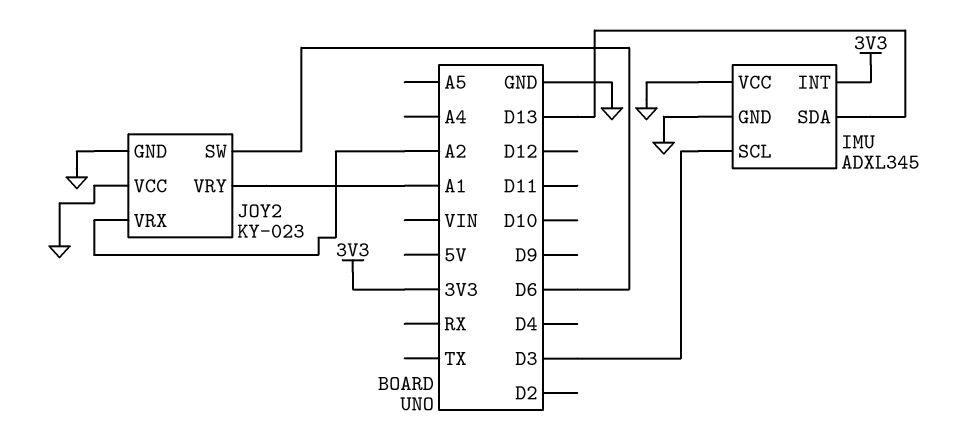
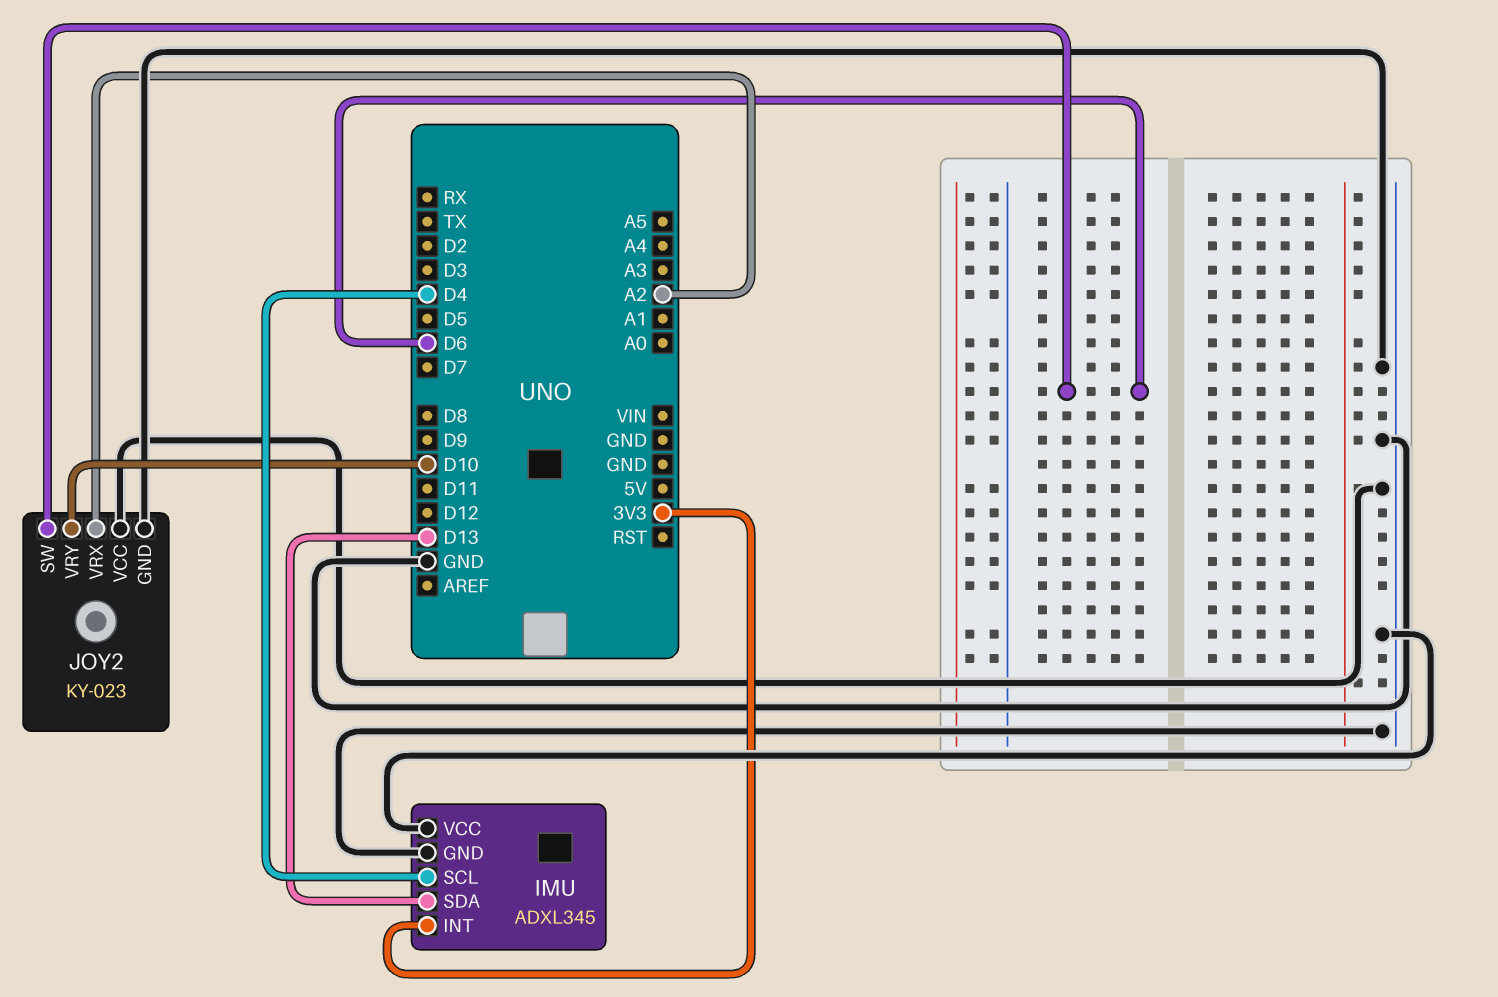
IMU pin SCL: D3 -> D4
JOY2 pin VRY: A1 -> D10

